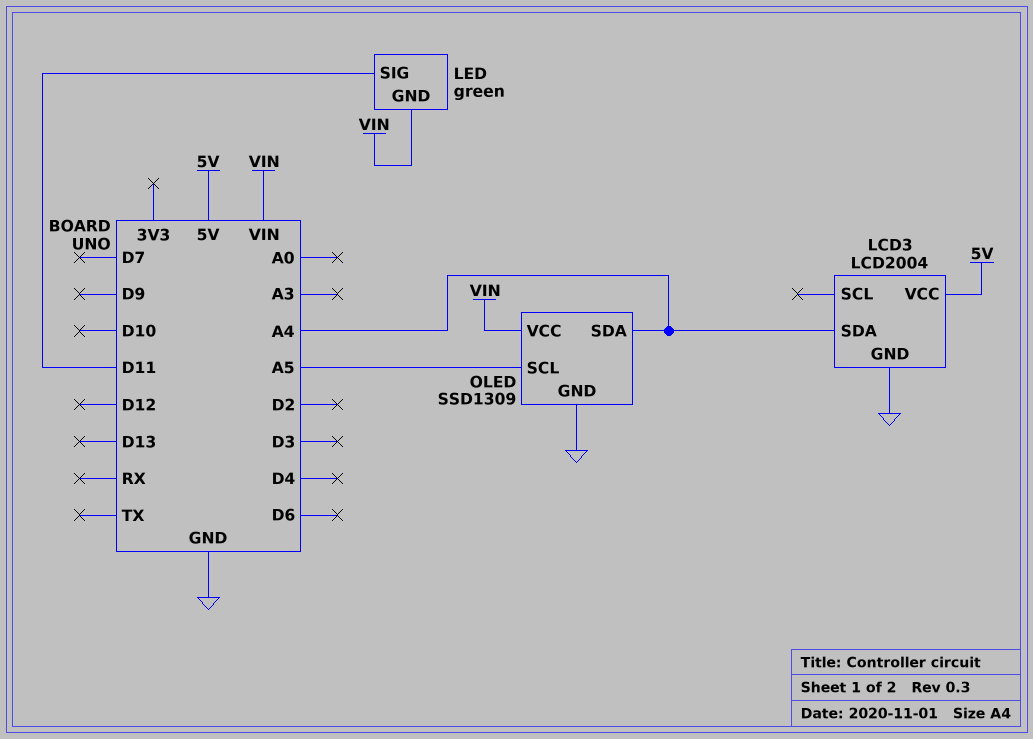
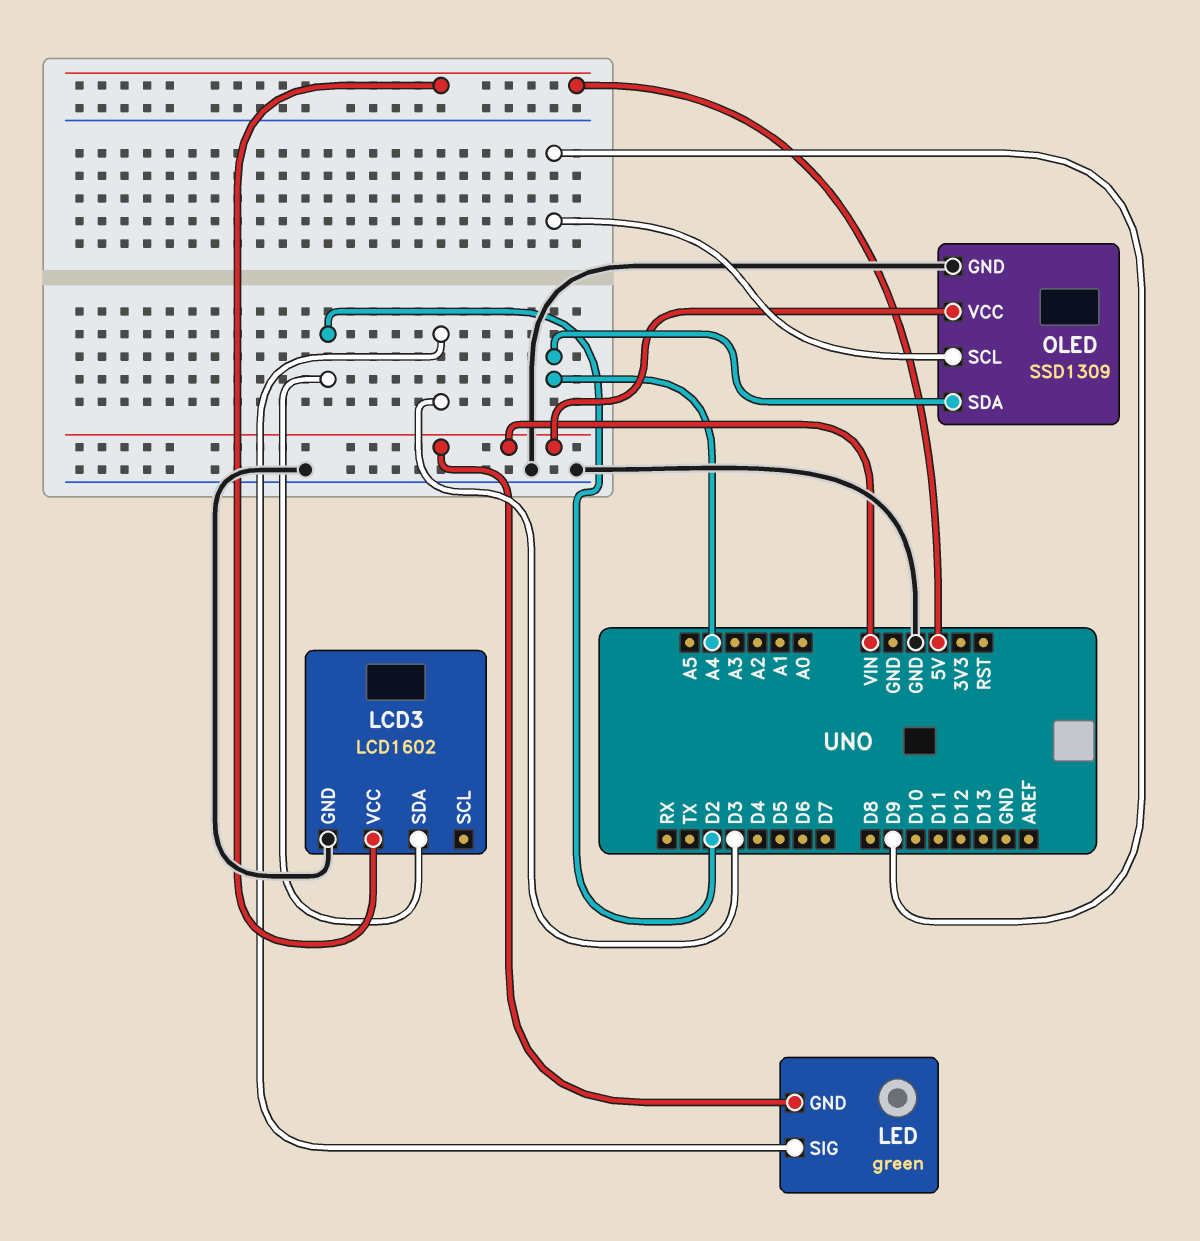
LCD3: LCD2004 -> LCD1602
LCD3 pin SDA: A4 -> D2
LED pin SIG: D11 -> D3
OLED pin SCL: A5 -> D9

